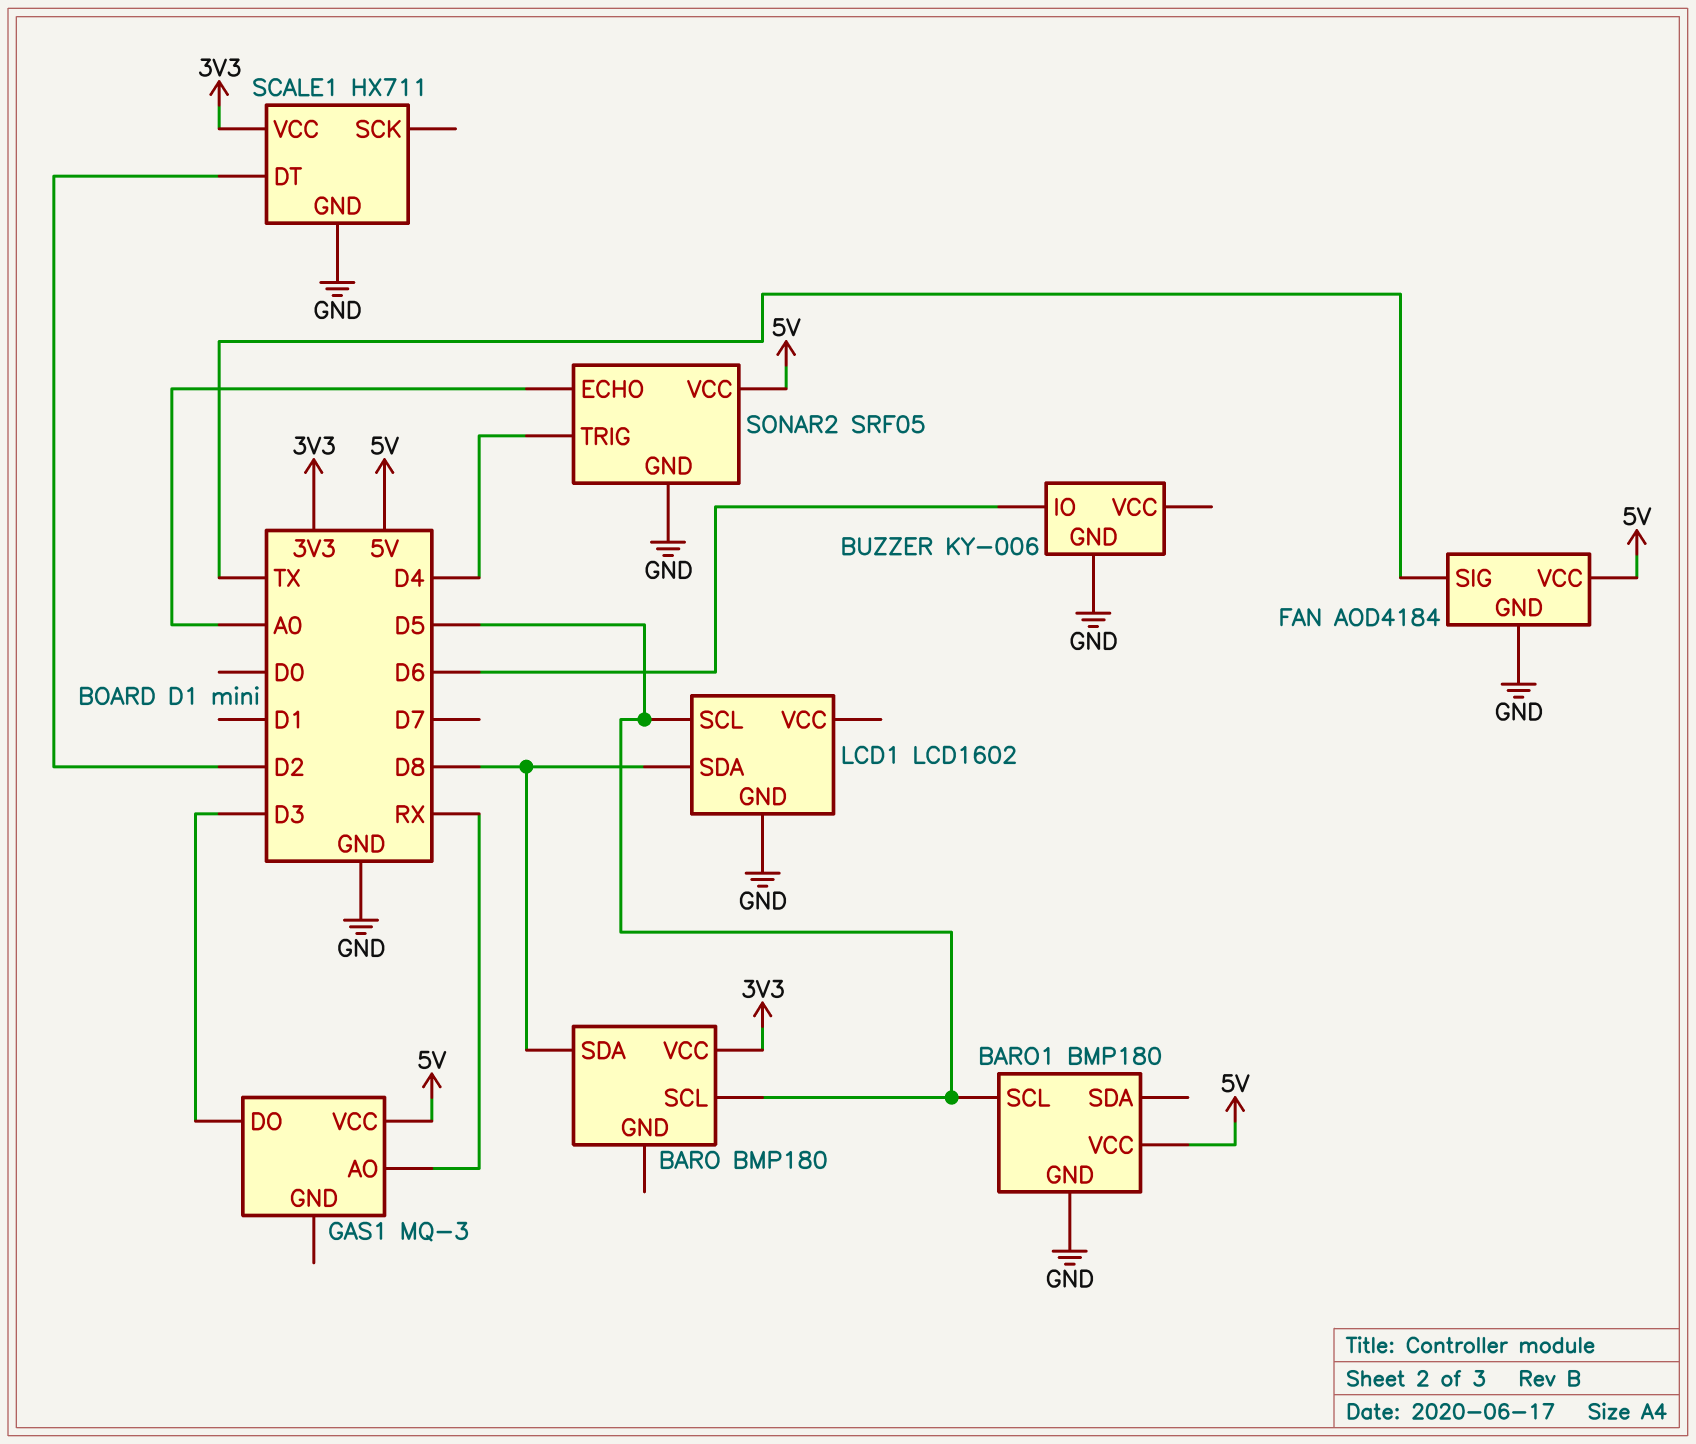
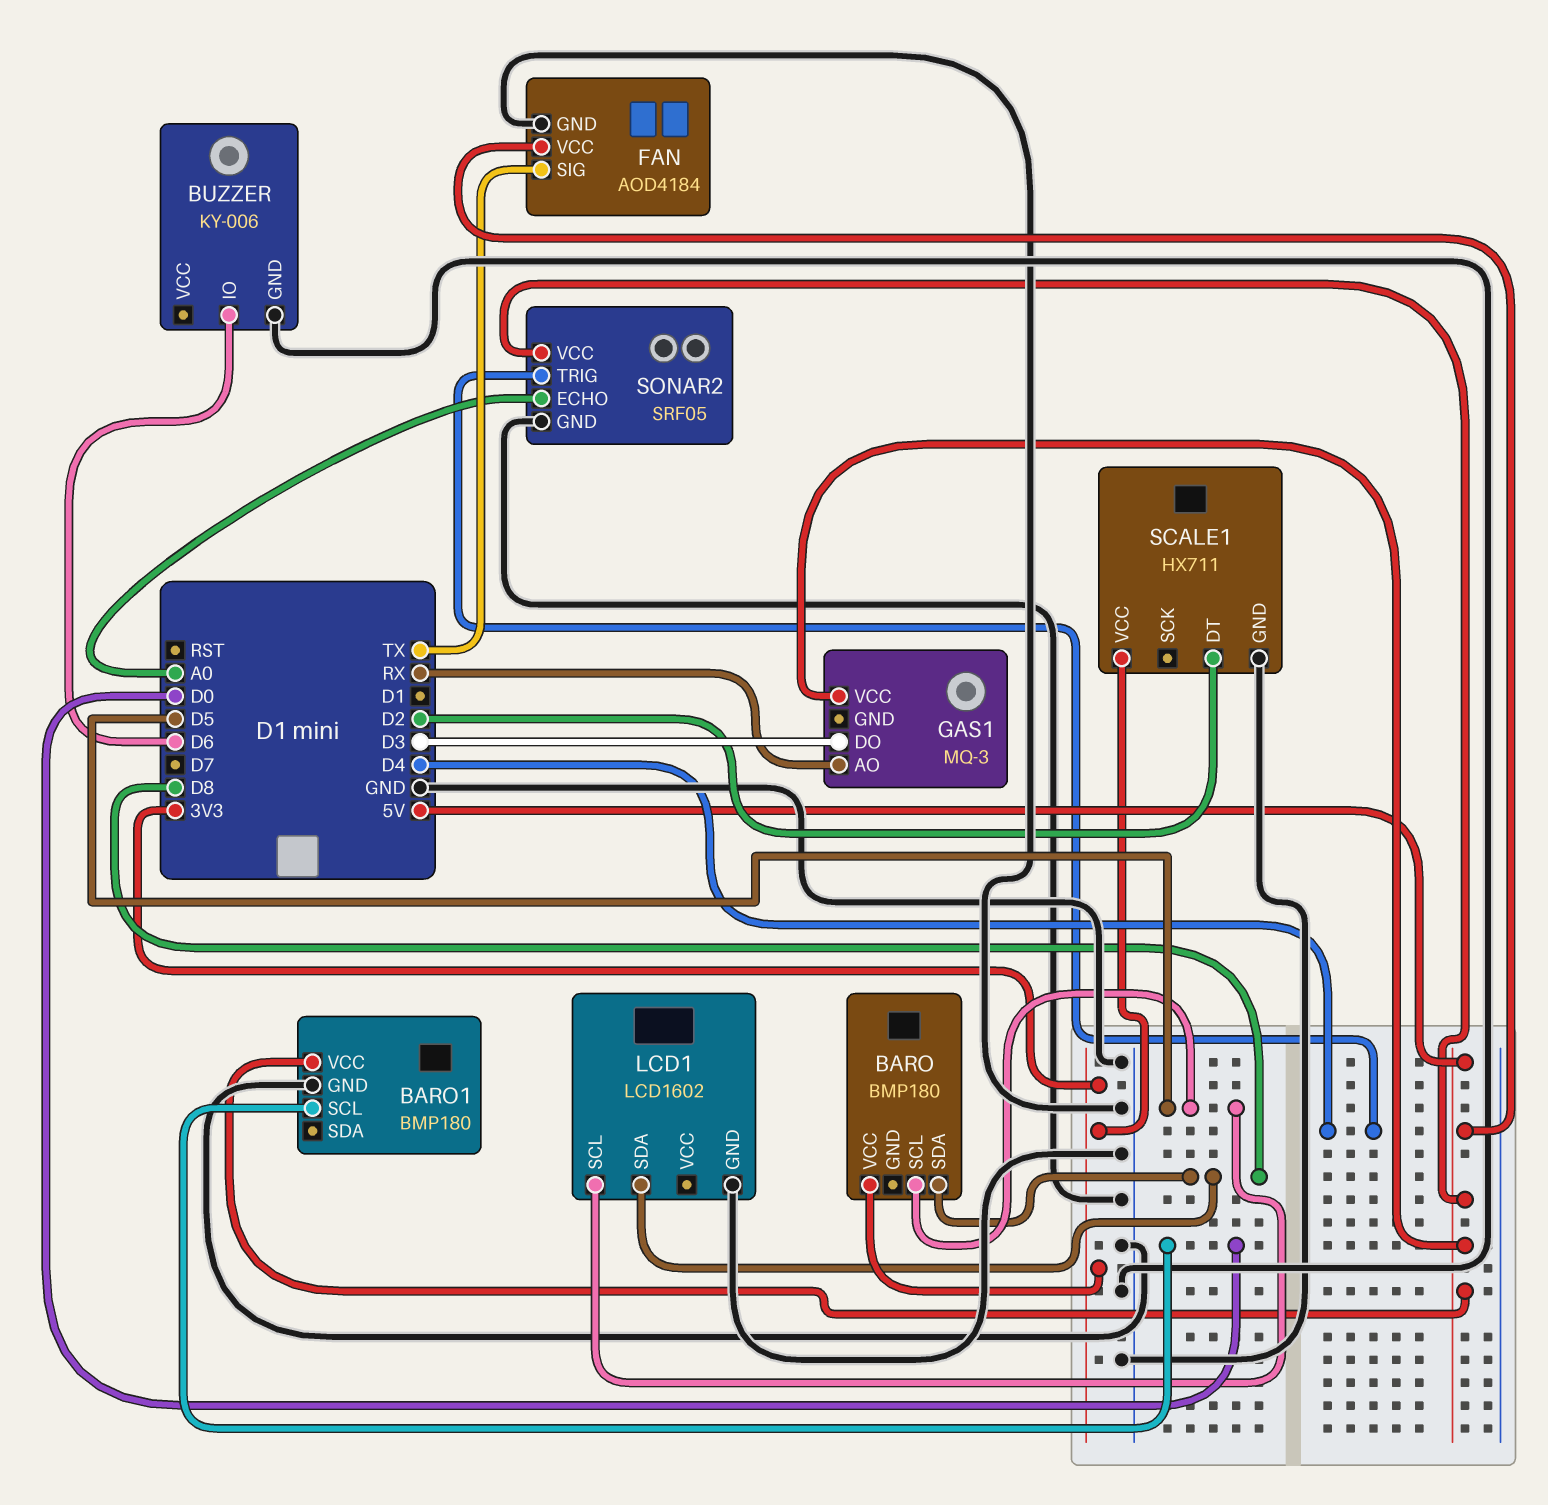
BARO1 pin SCL: D5 -> D0

